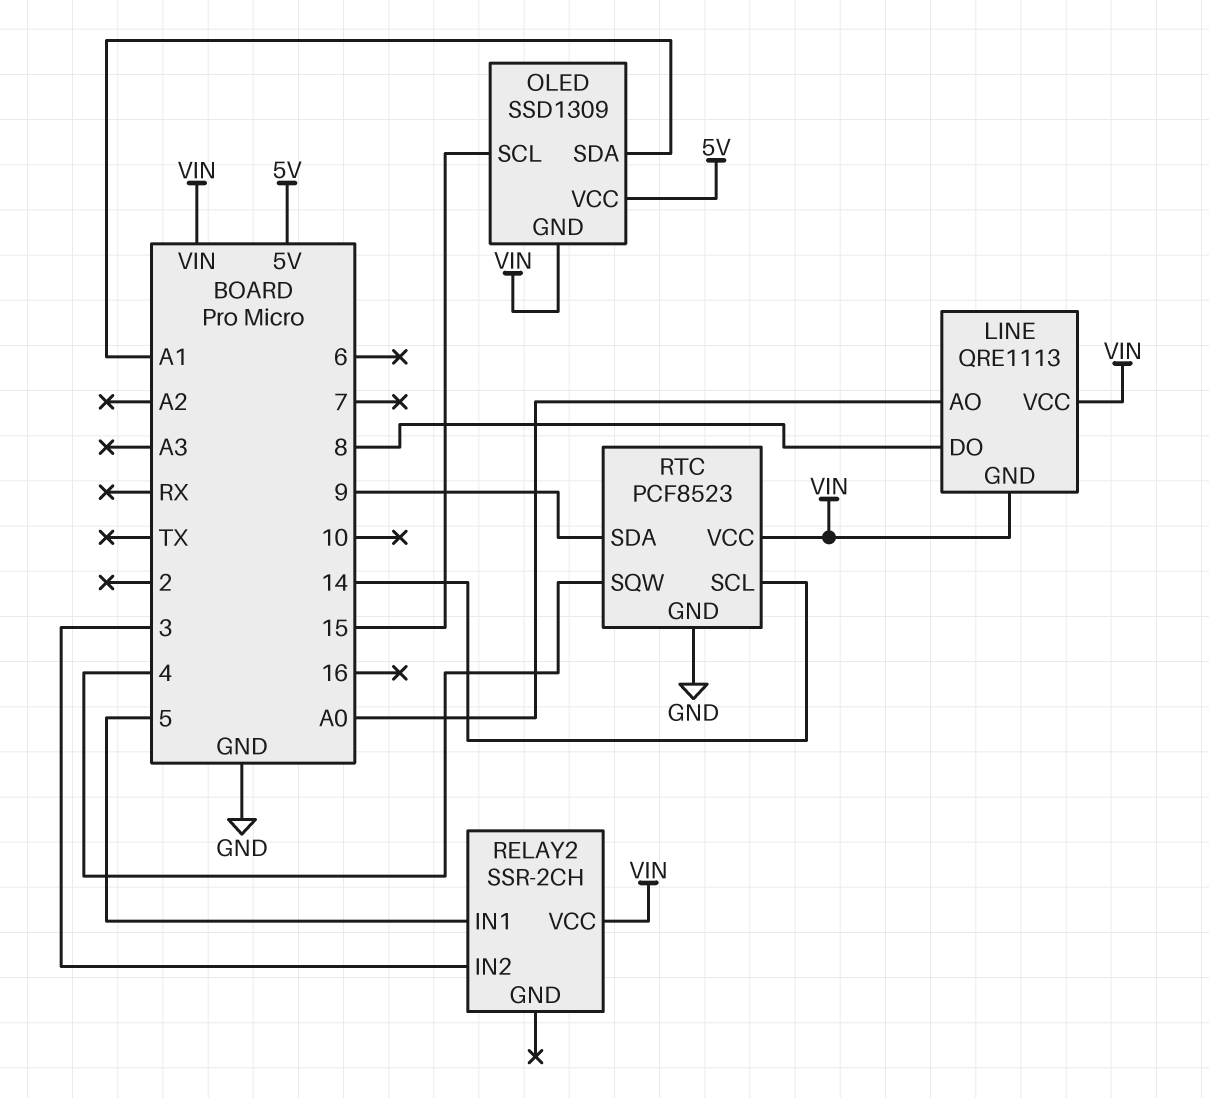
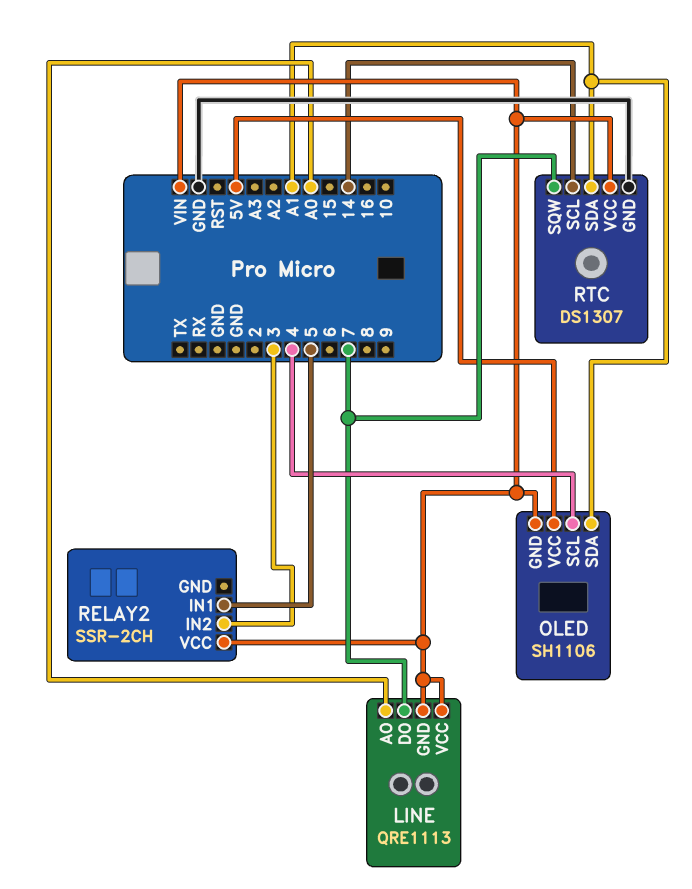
LINE pin DO: 8 -> 7
OLED: SSD1309 -> SH1106
OLED pin SCL: 15 -> 4
RTC: PCF8523 -> DS1307
RTC pin SDA: 9 -> A1
RTC pin SQW: 4 -> 7

